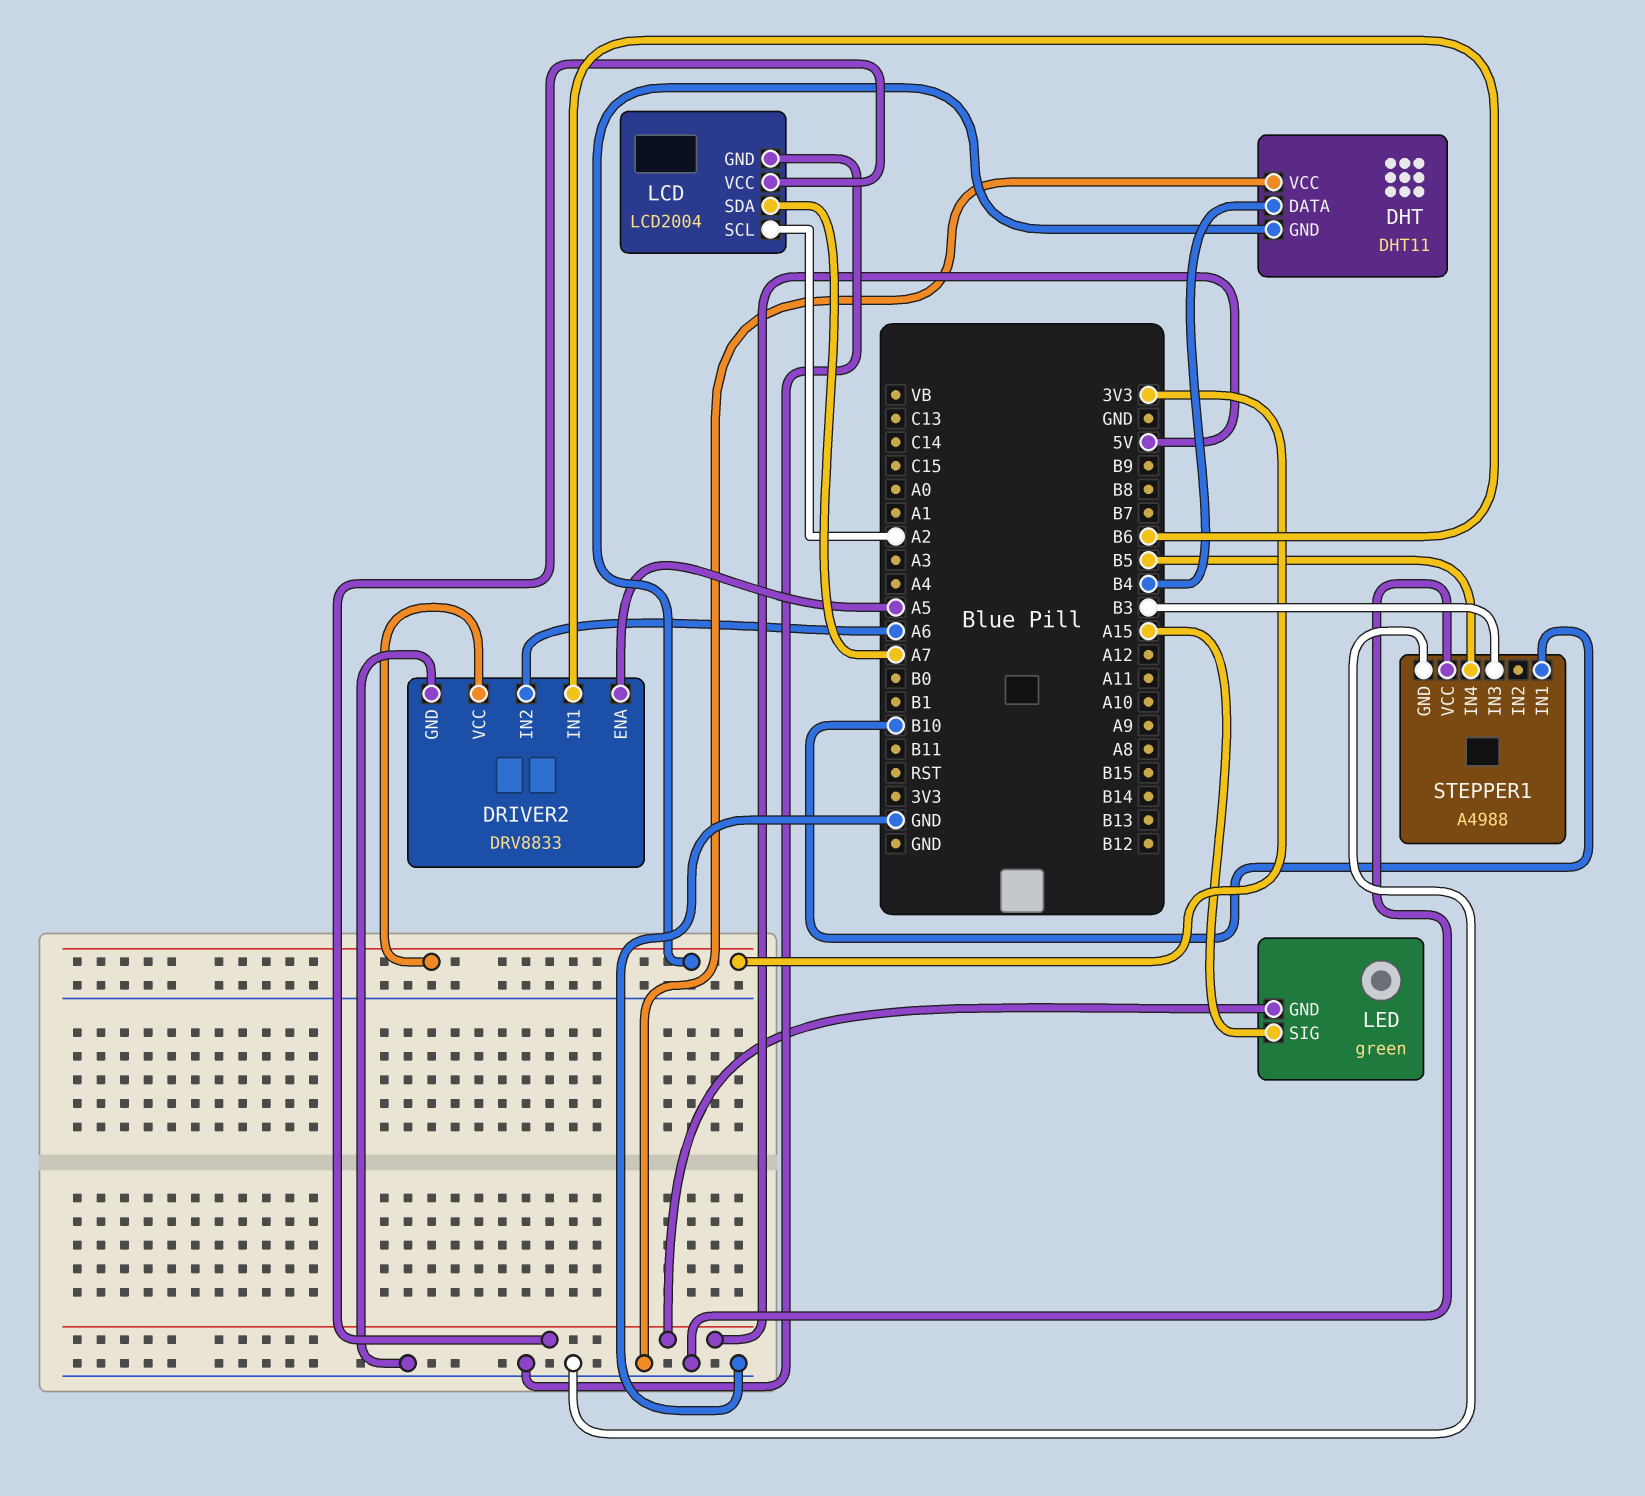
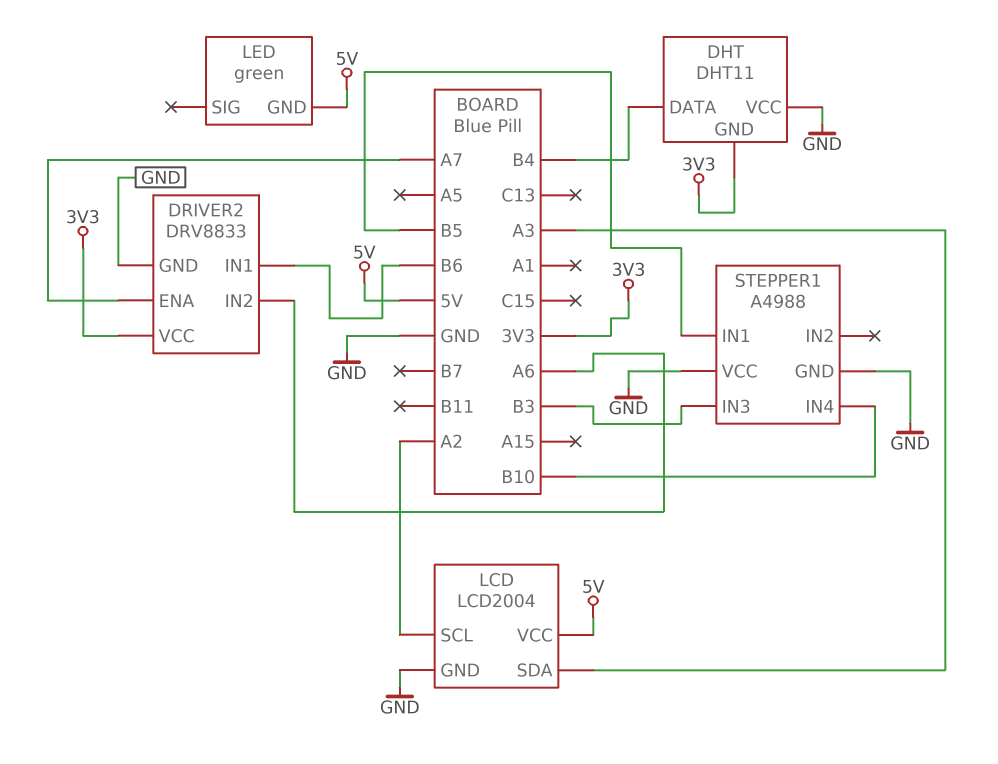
DRIVER2 pin ENA: A5 -> A7
LCD pin SDA: A7 -> A3
LED pin SIG: A15 -> none
STEPPER1 pin IN1: B10 -> B5
STEPPER1 pin IN4: B5 -> B10

